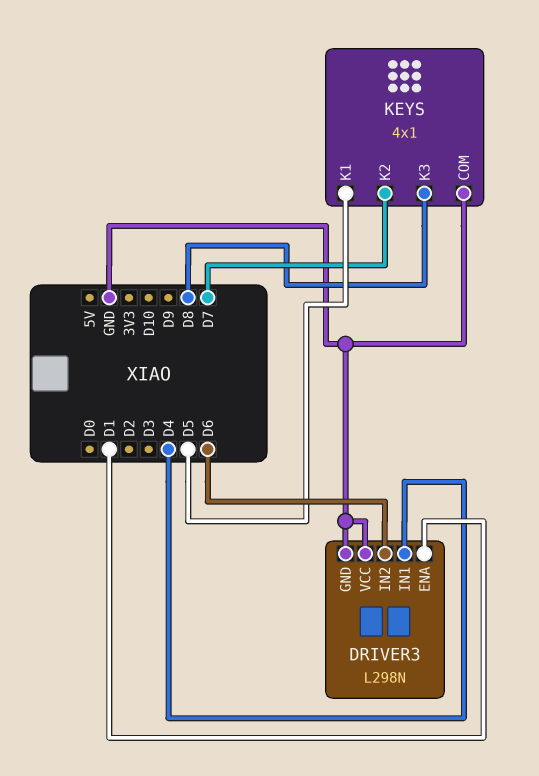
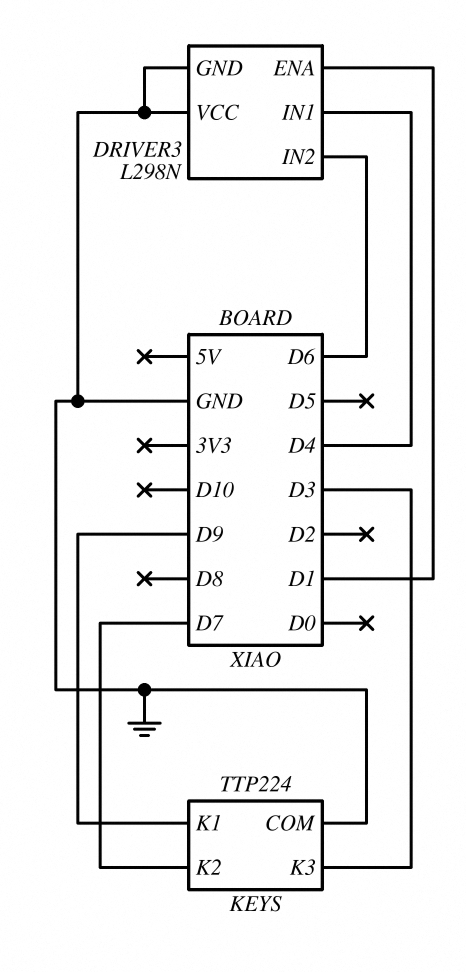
KEYS: 4x1 -> TTP224
KEYS pin K1: D5 -> D9
KEYS pin K3: D8 -> D3

